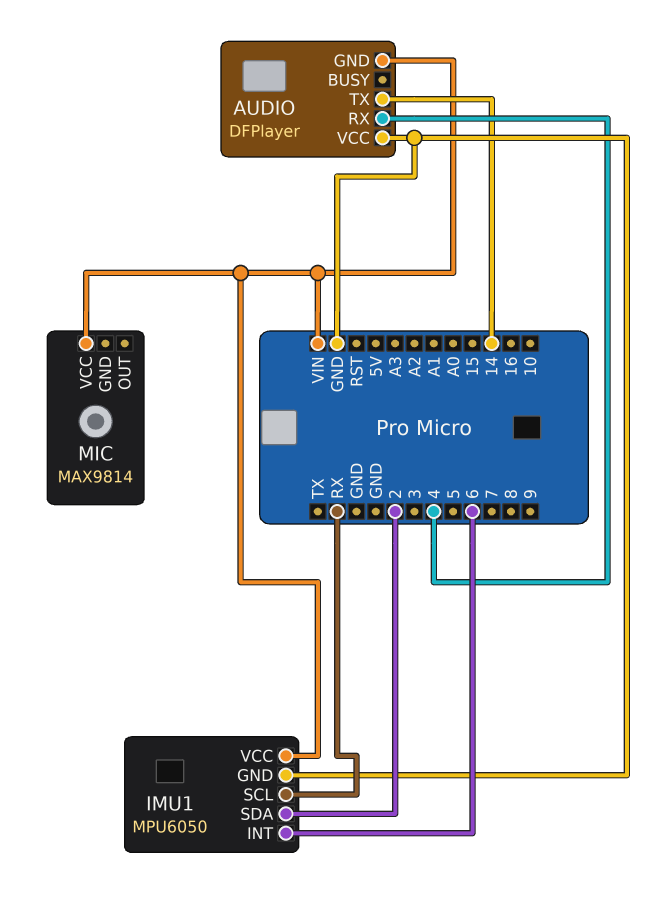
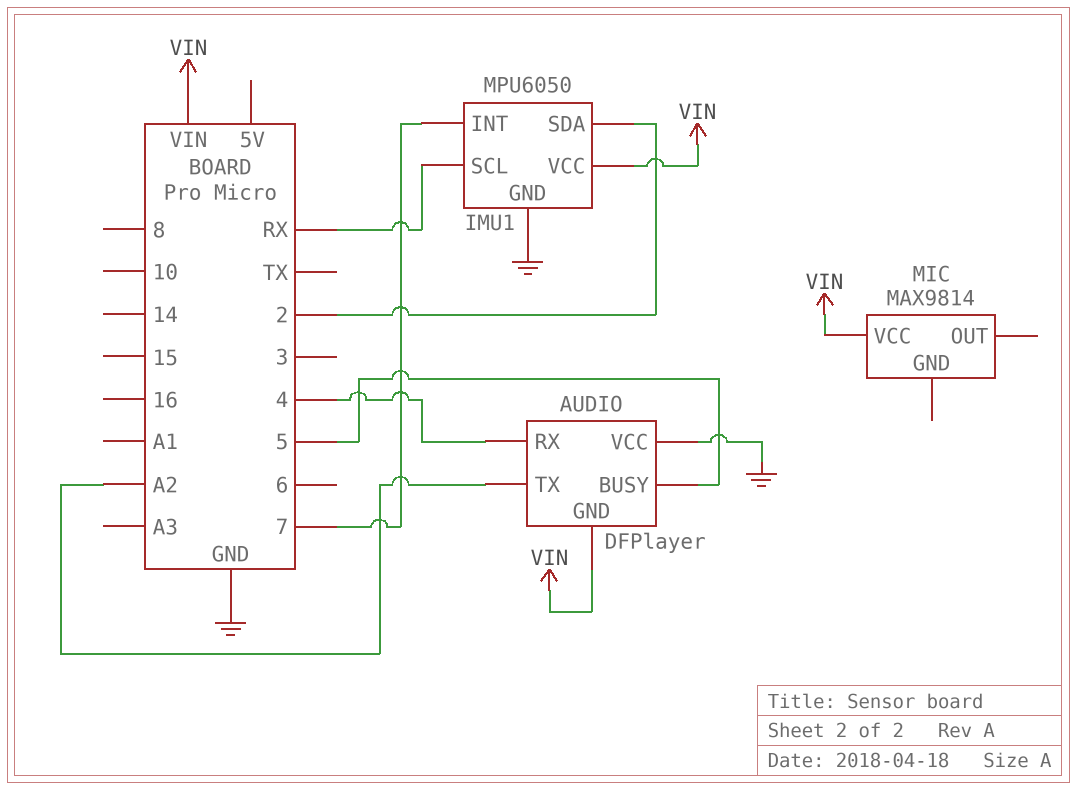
AUDIO pin BUSY: none -> 5
AUDIO pin TX: 14 -> A2
IMU1 pin INT: 6 -> 7

